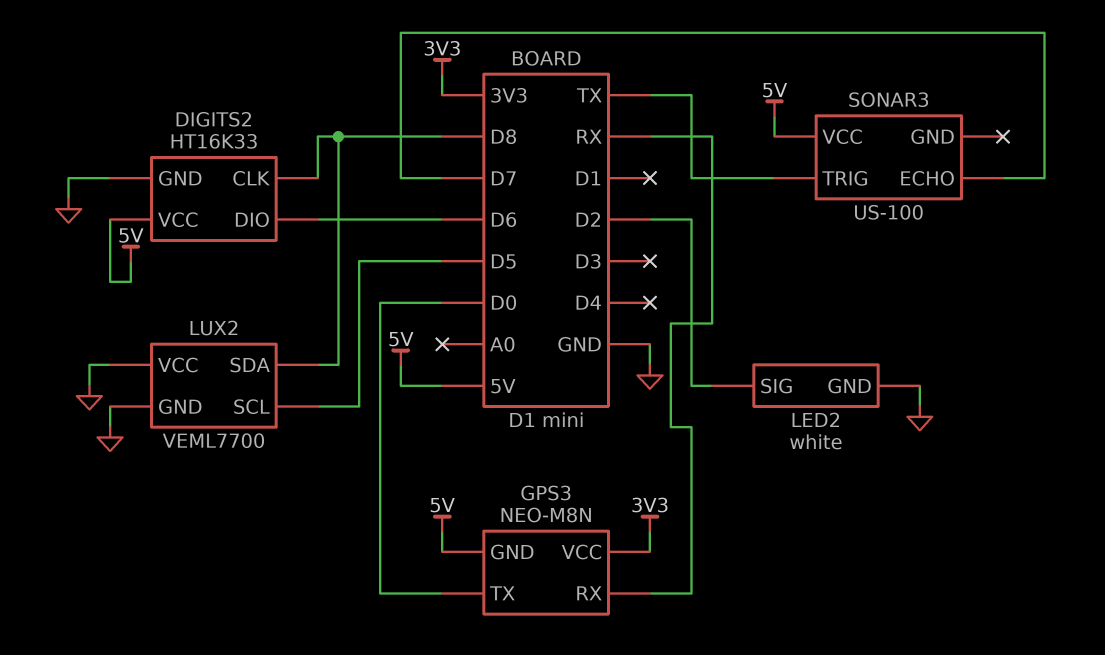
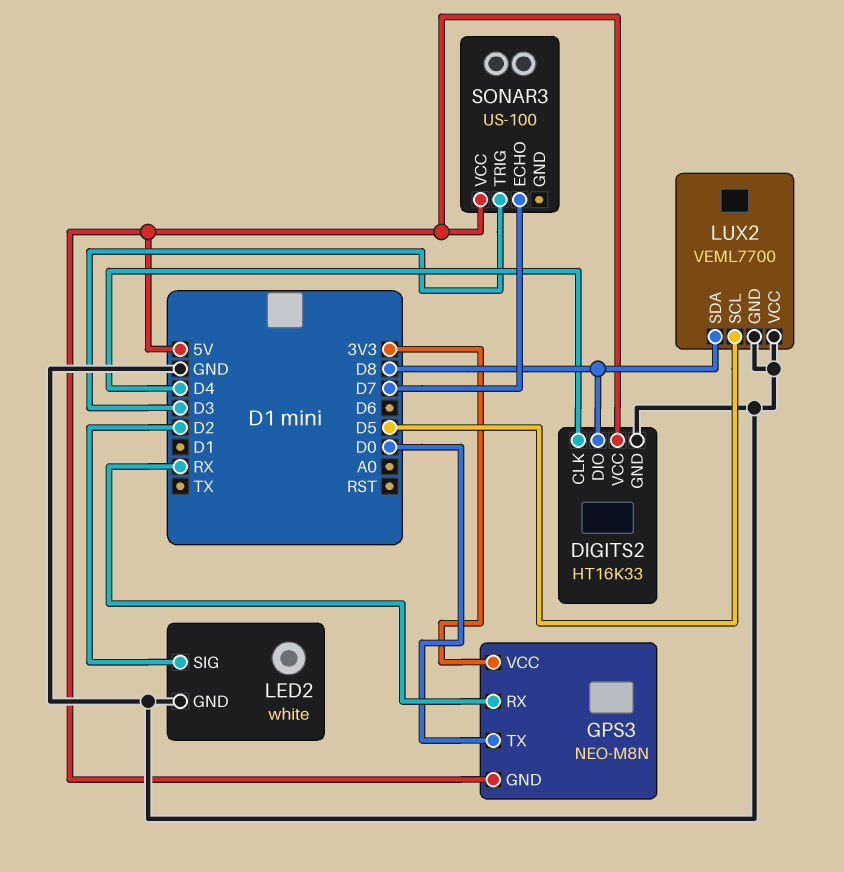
DIGITS2 pin CLK: D8 -> D4
DIGITS2 pin DIO: D6 -> D8
SONAR3 pin TRIG: TX -> D3

